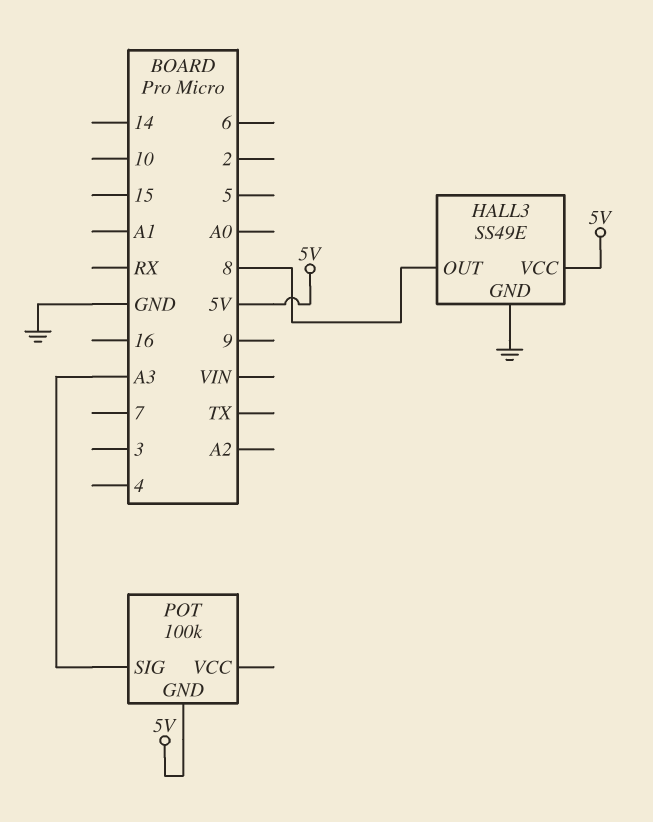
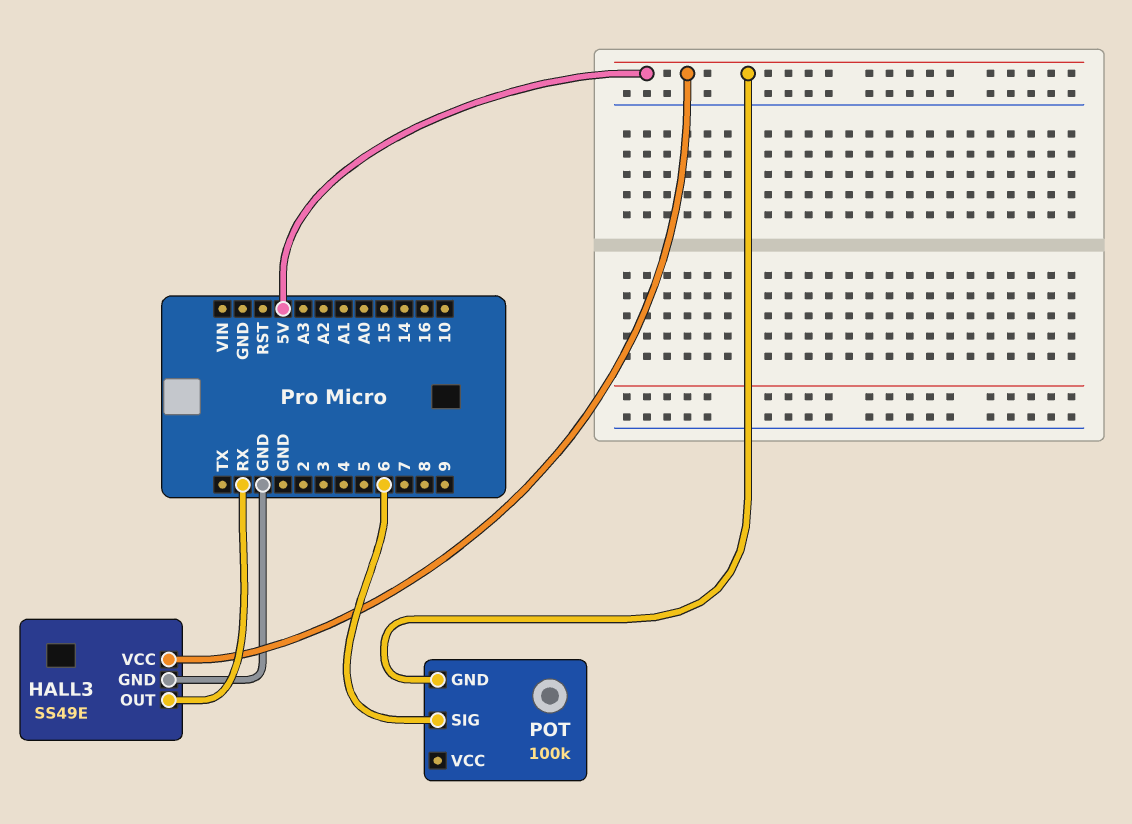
HALL3 pin OUT: 8 -> RX
POT pin SIG: A3 -> 6

